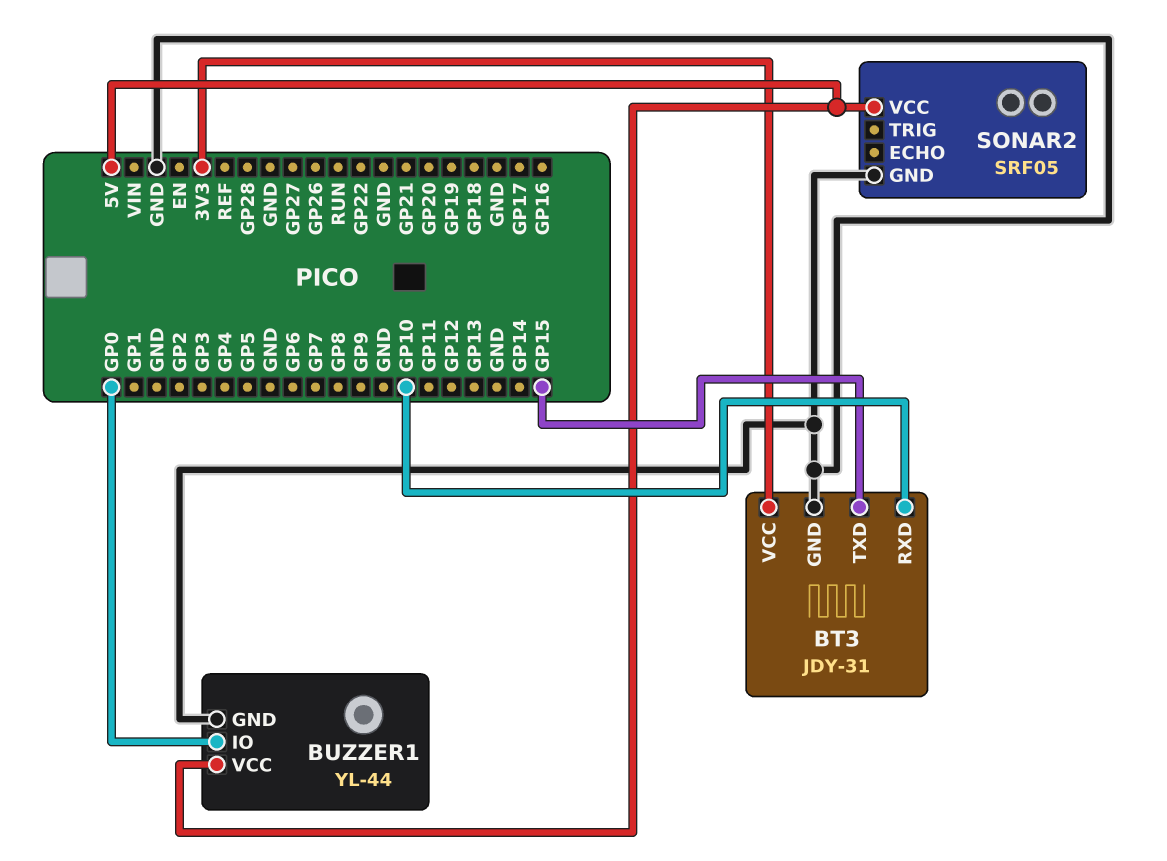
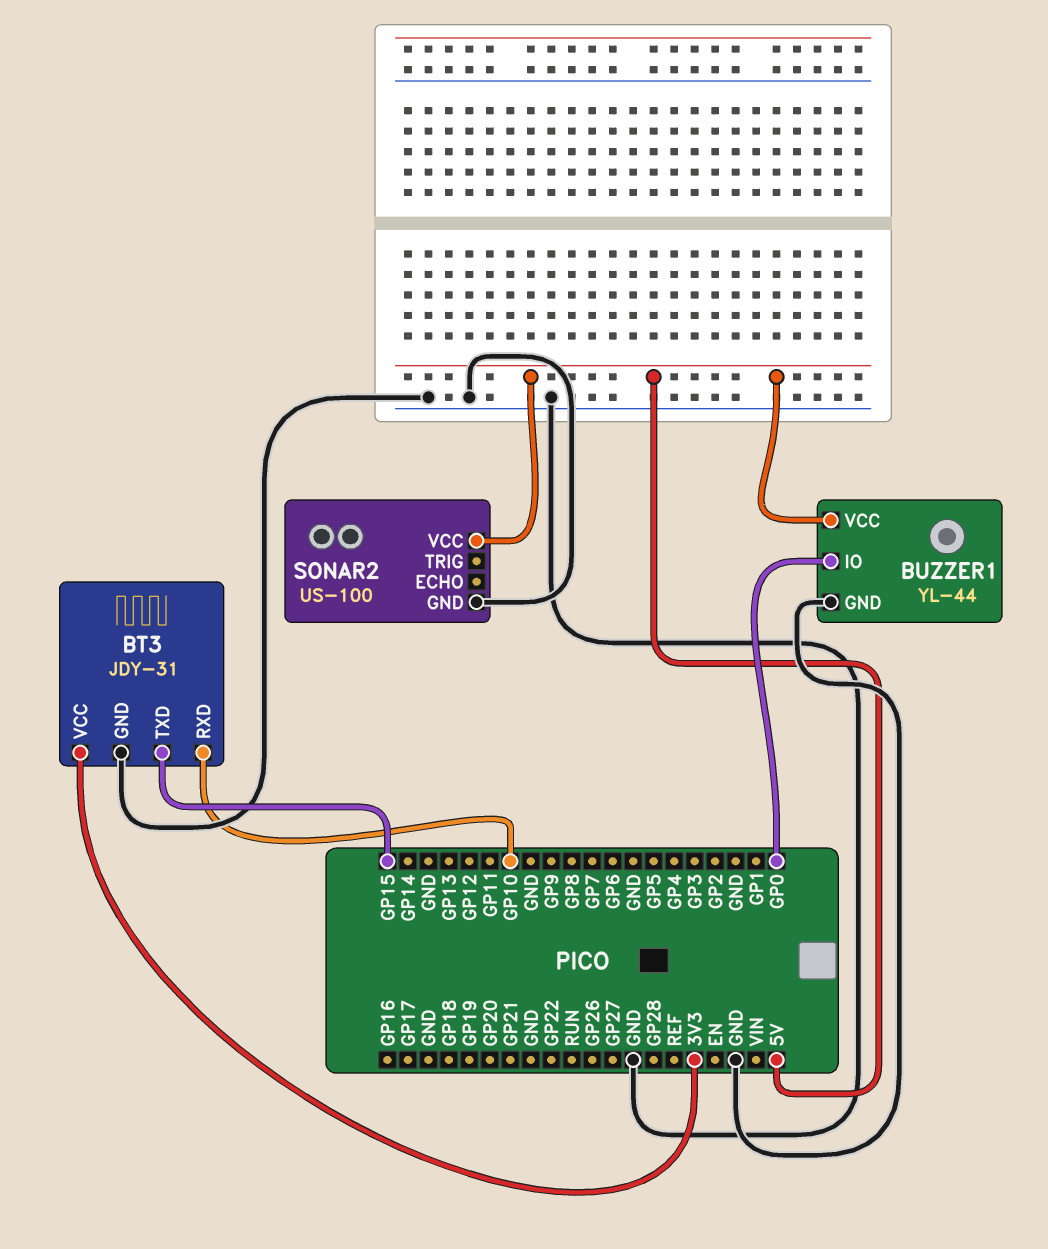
SONAR2: SRF05 -> US-100

